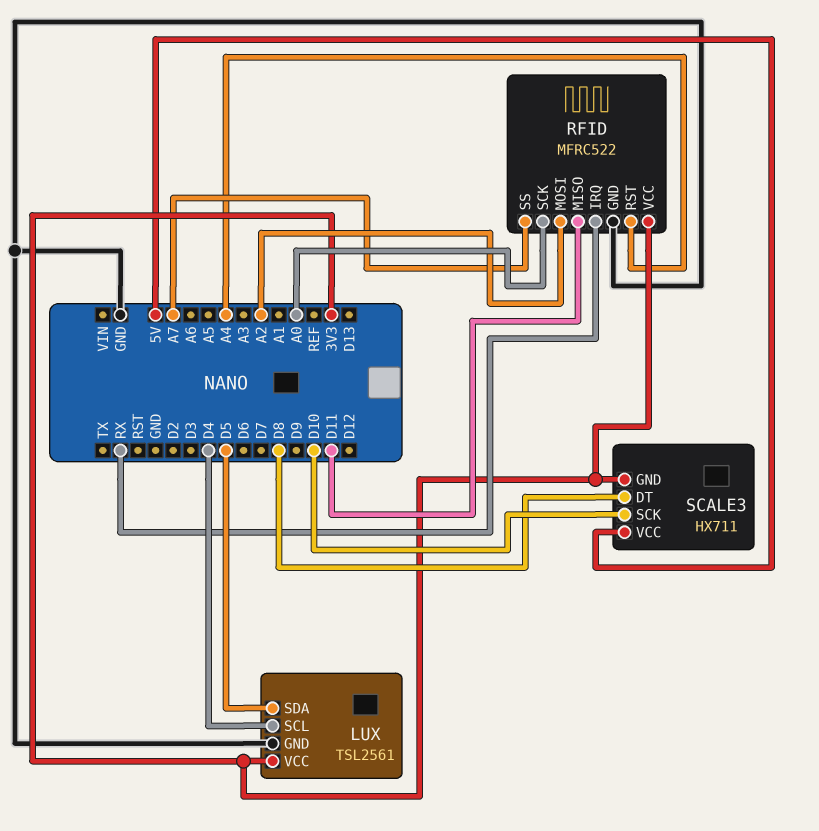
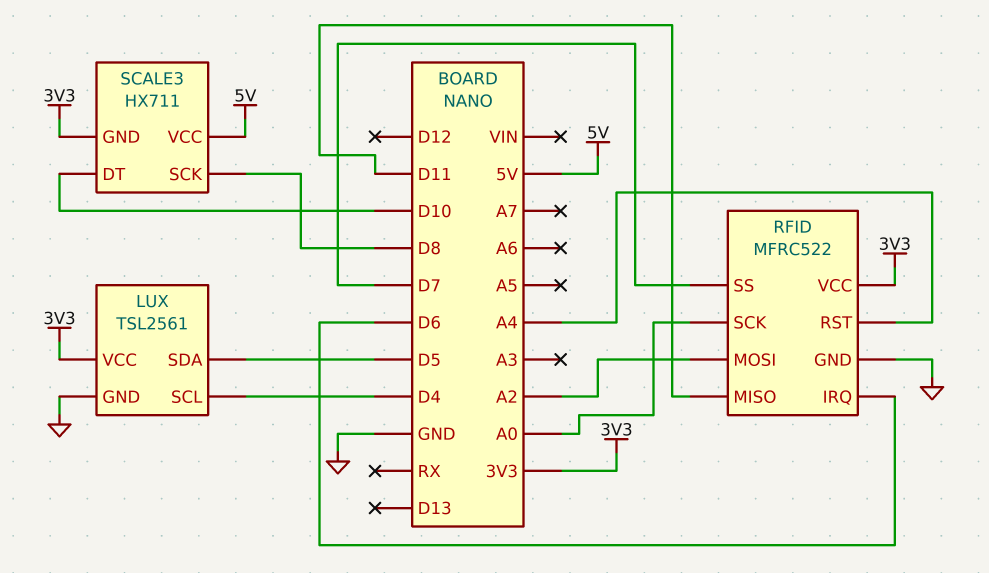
RFID pin IRQ: RX -> D6
RFID pin SS: A7 -> D7
SCALE3 pin DT: D8 -> D10
SCALE3 pin SCK: D10 -> D8

